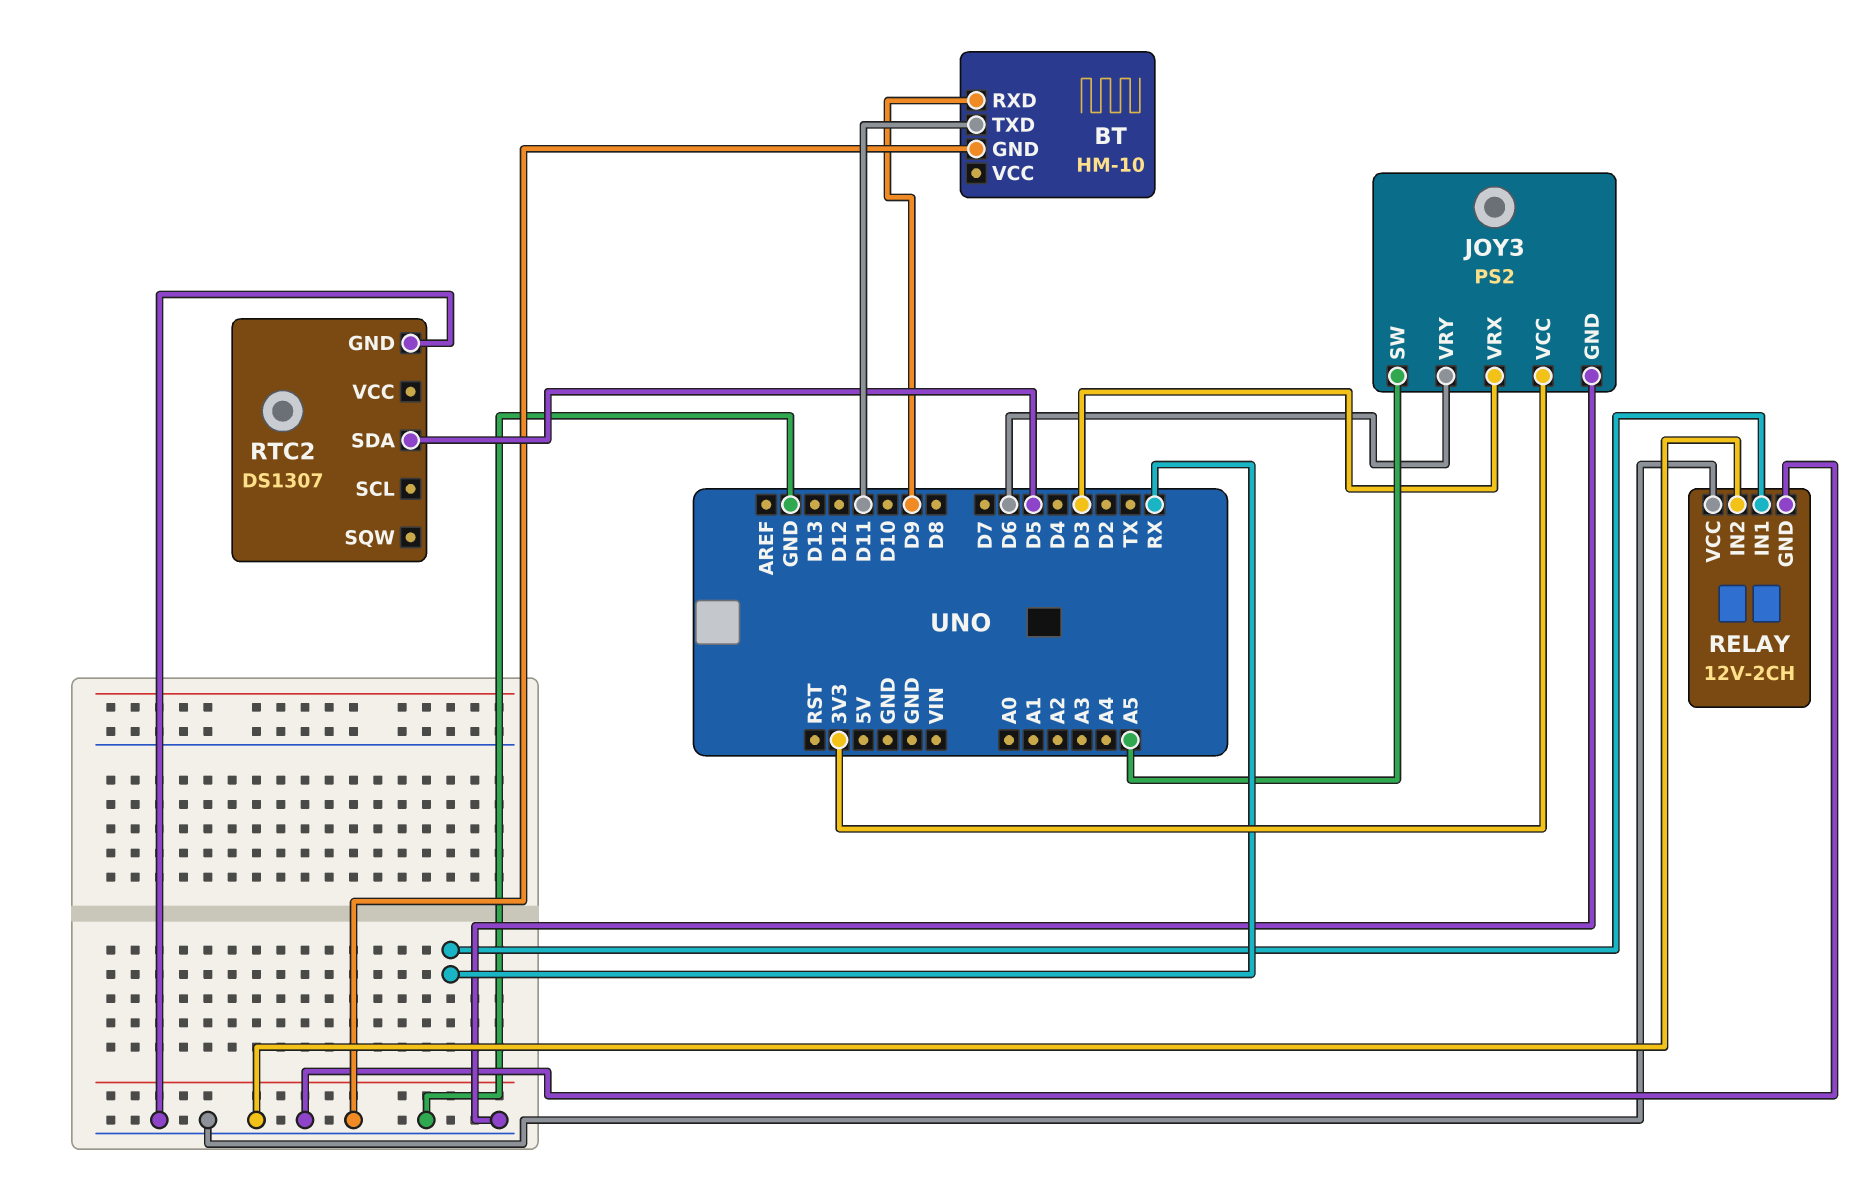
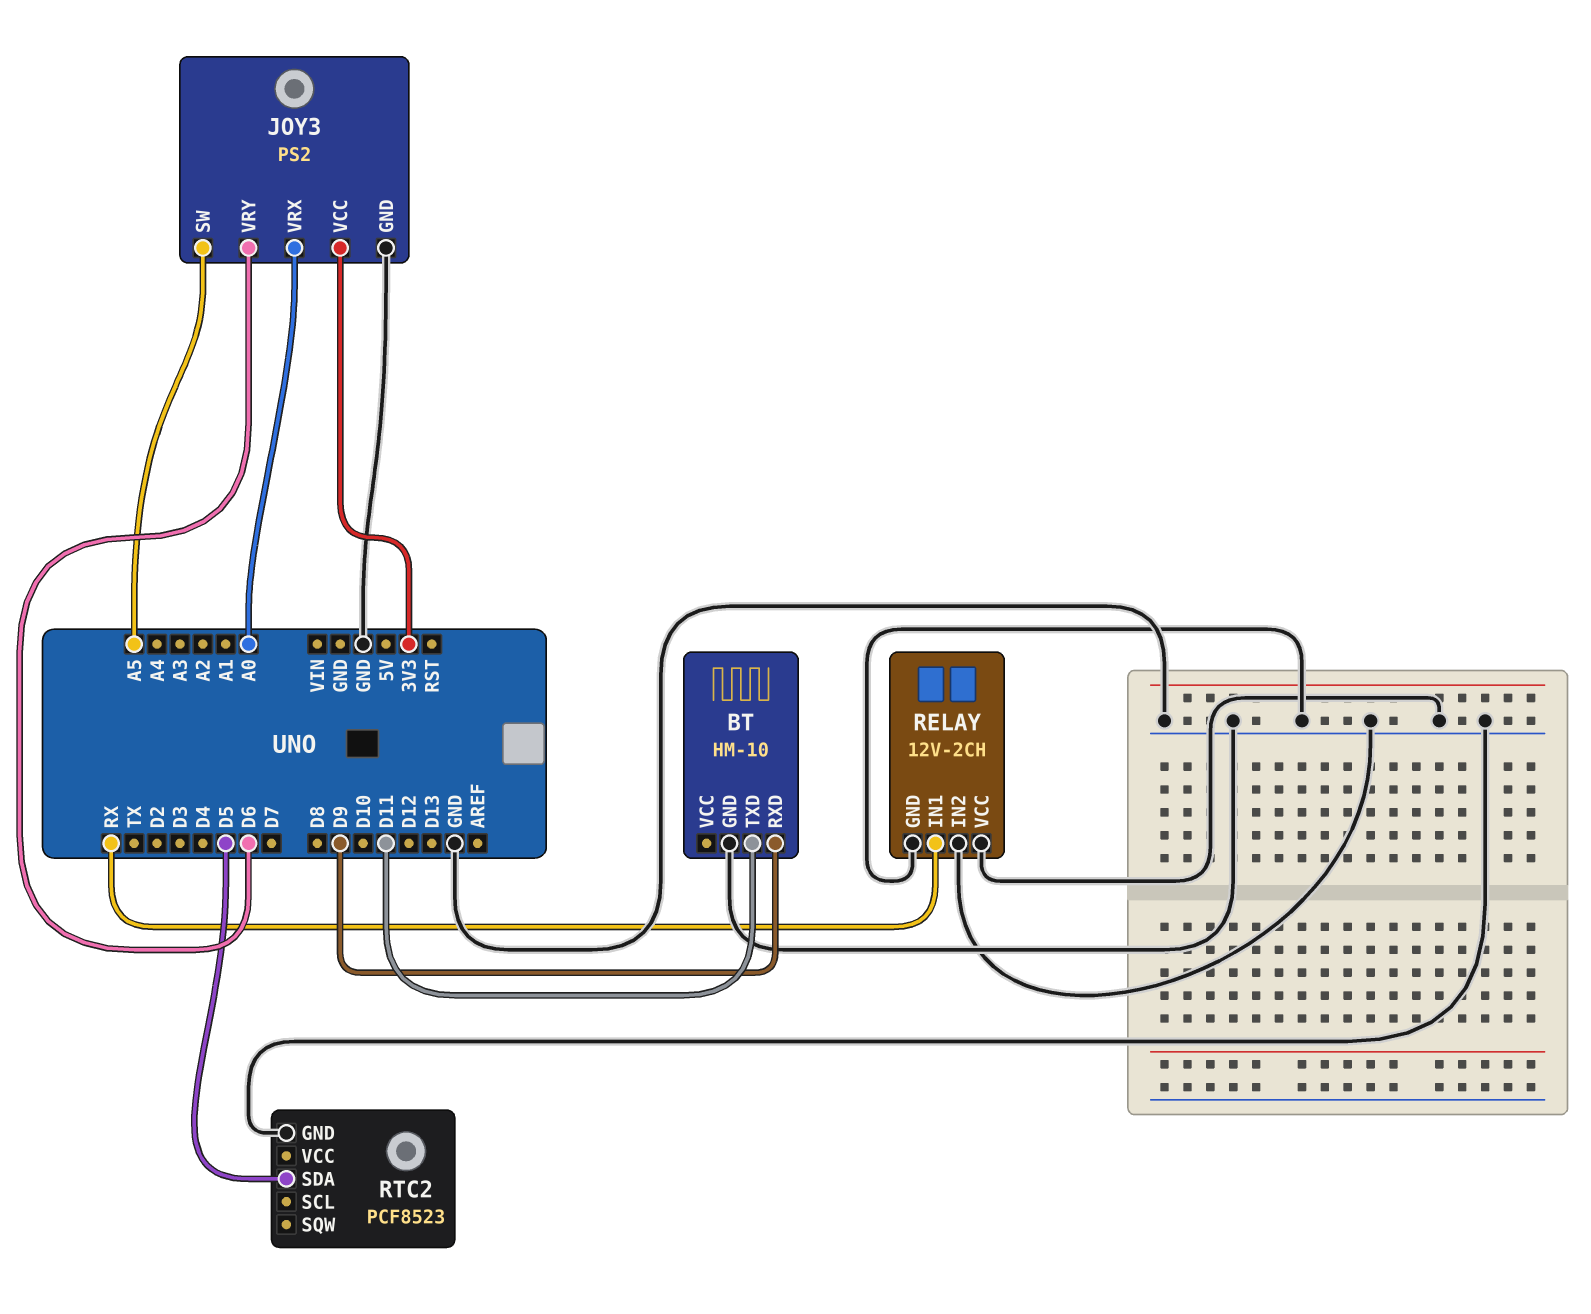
JOY3 pin VRX: D3 -> A0
RTC2: DS1307 -> PCF8523

